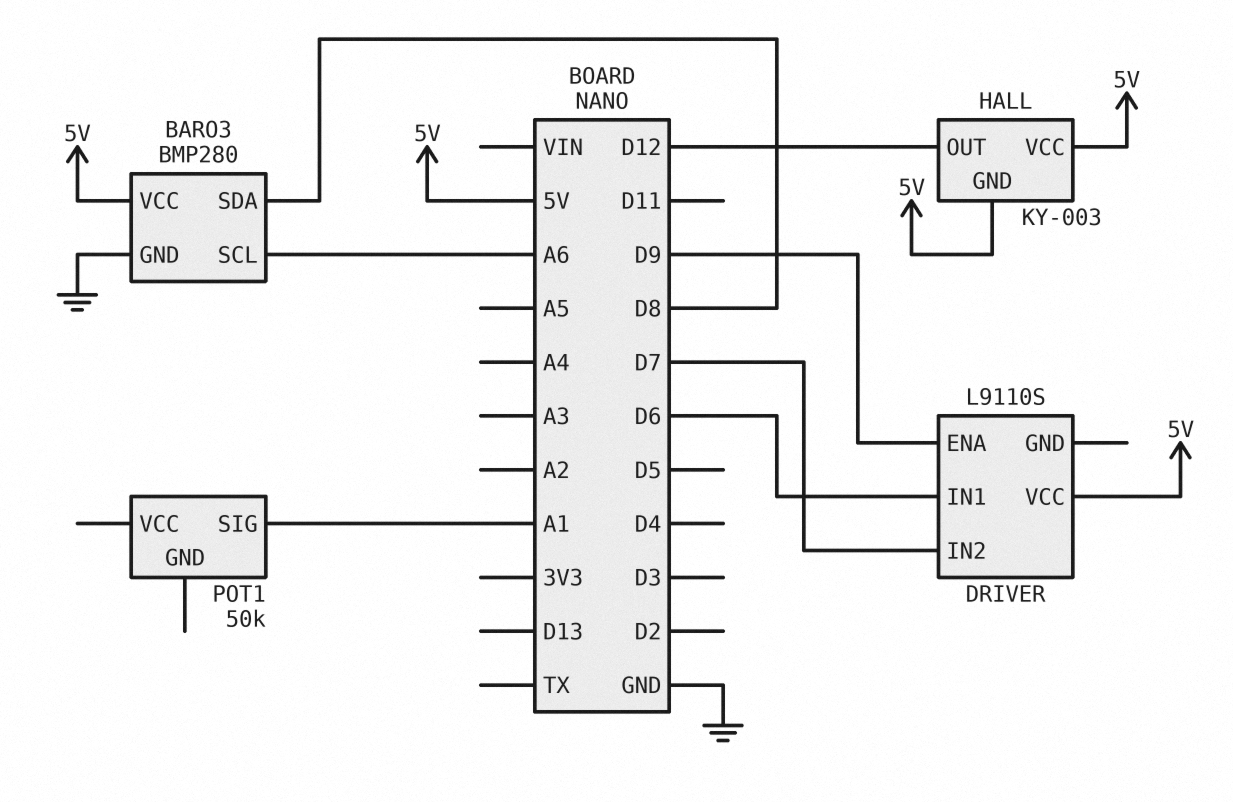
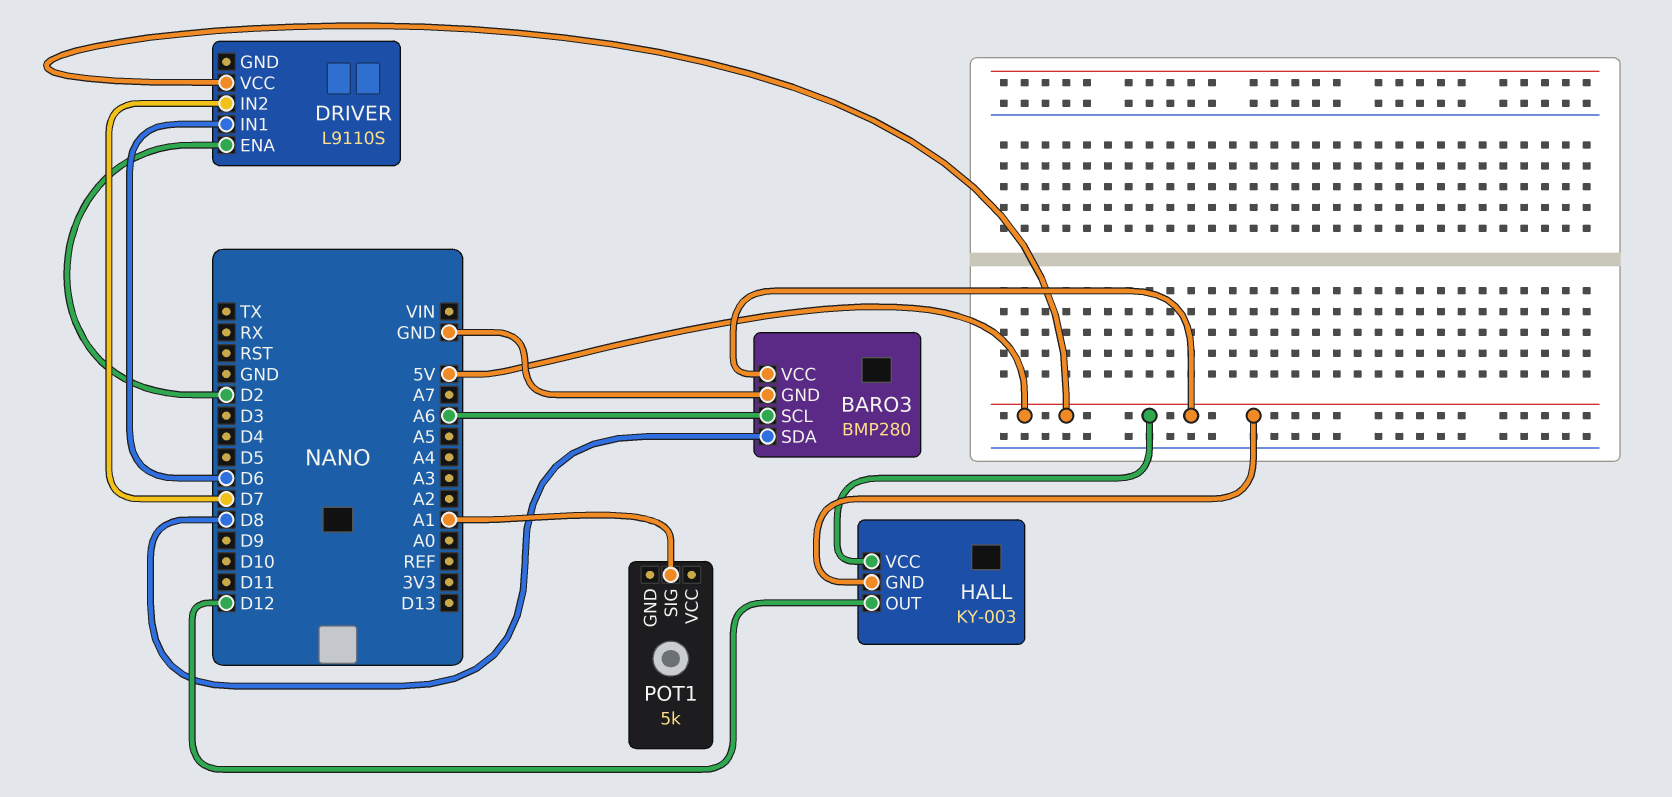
DRIVER pin ENA: D9 -> D2
POT1: 50k -> 5k

